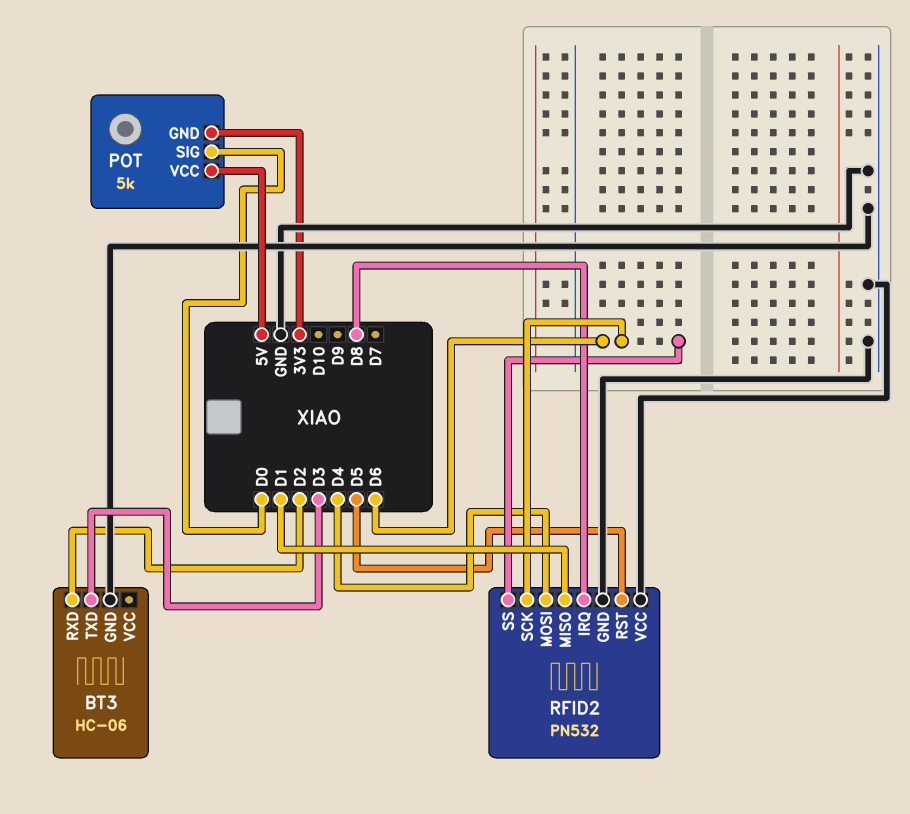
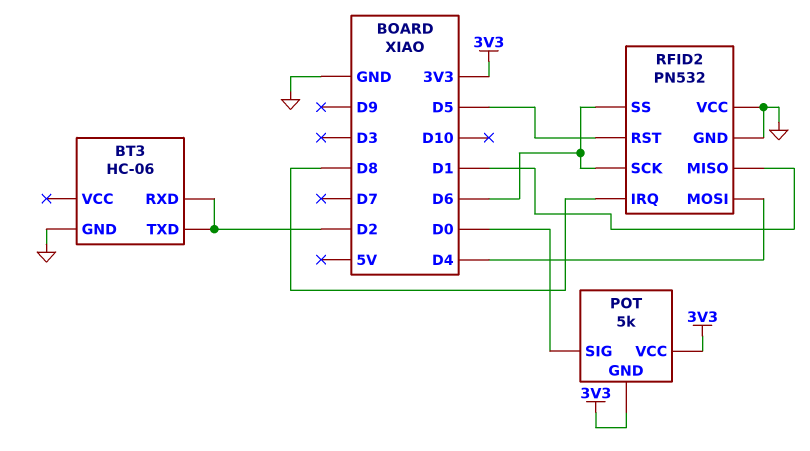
BT3 pin TXD: D3 -> D2
POT pin VCC: 5V -> 3V3

